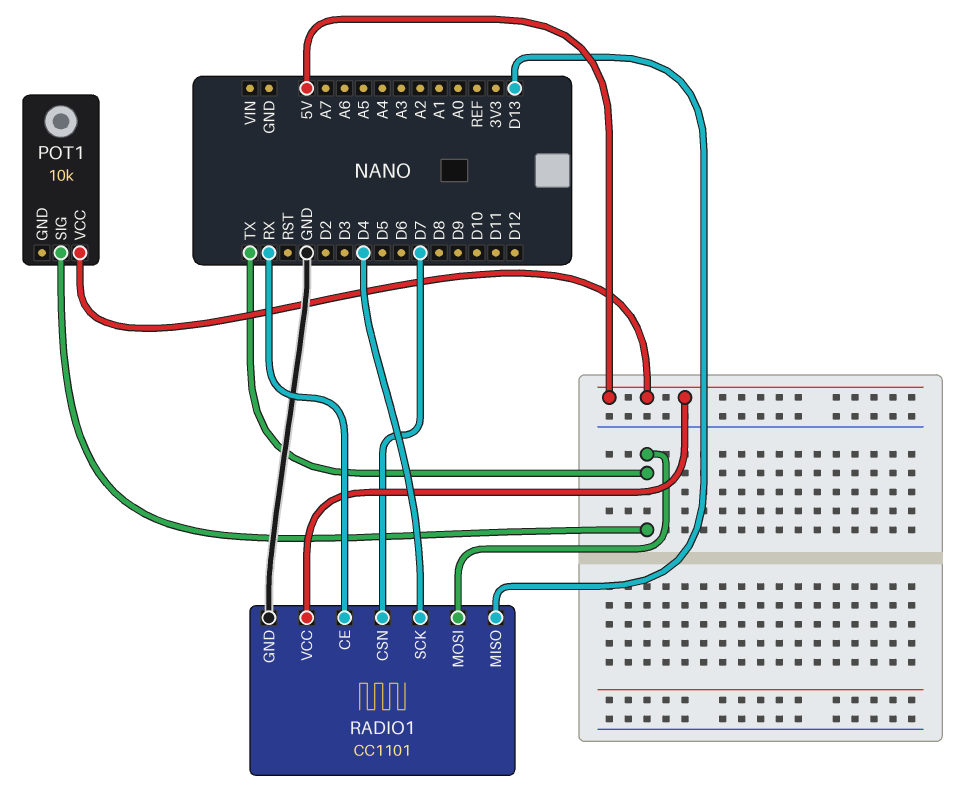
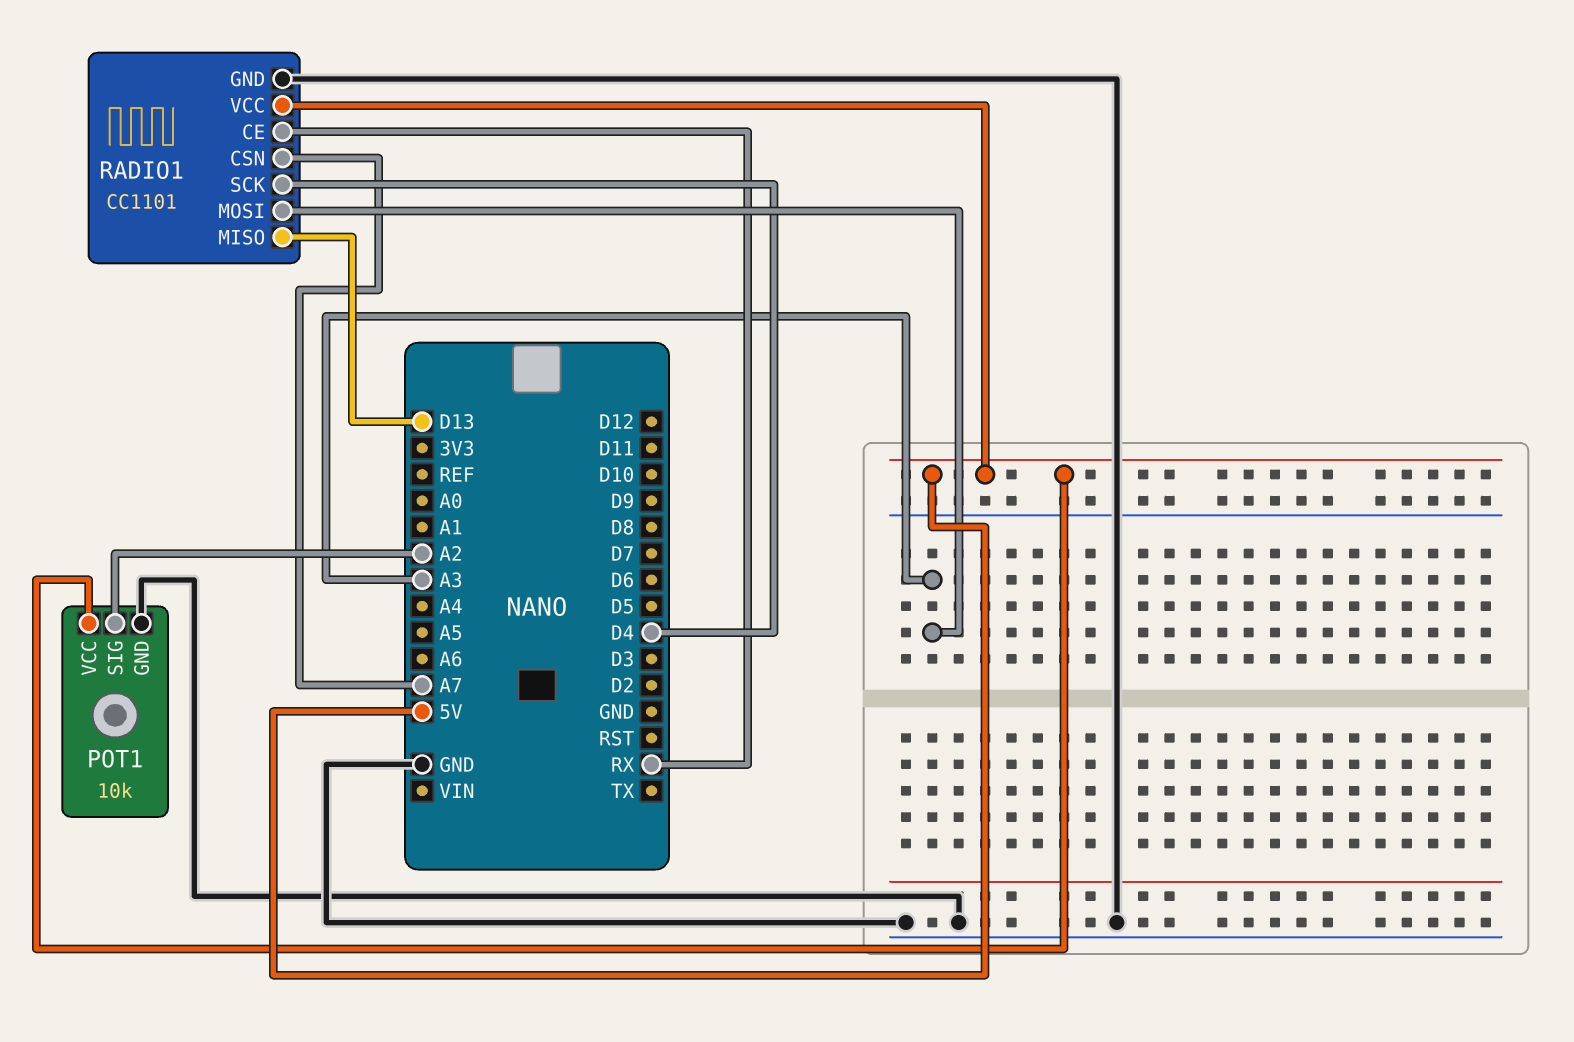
POT1 pin GND: none -> GND
POT1 pin SIG: TX -> A2
RADIO1 pin CSN: D7 -> A7
RADIO1 pin MOSI: TX -> A3

